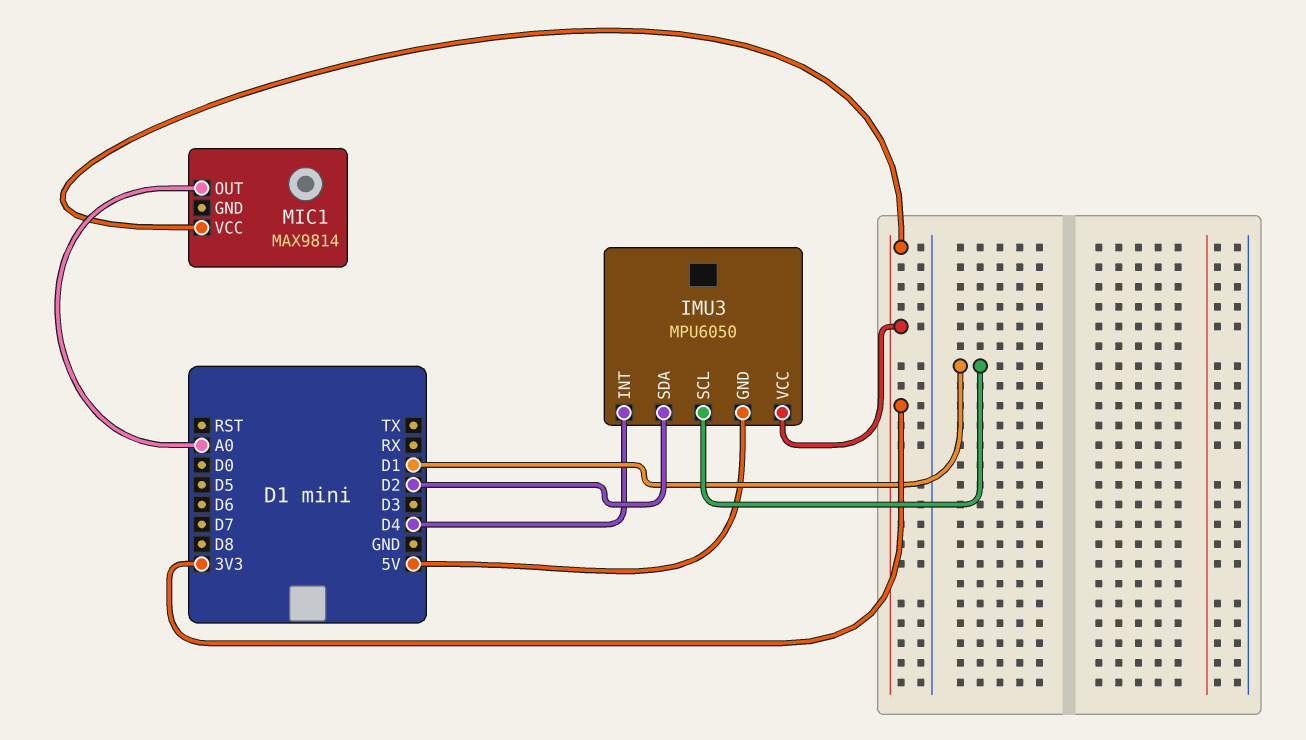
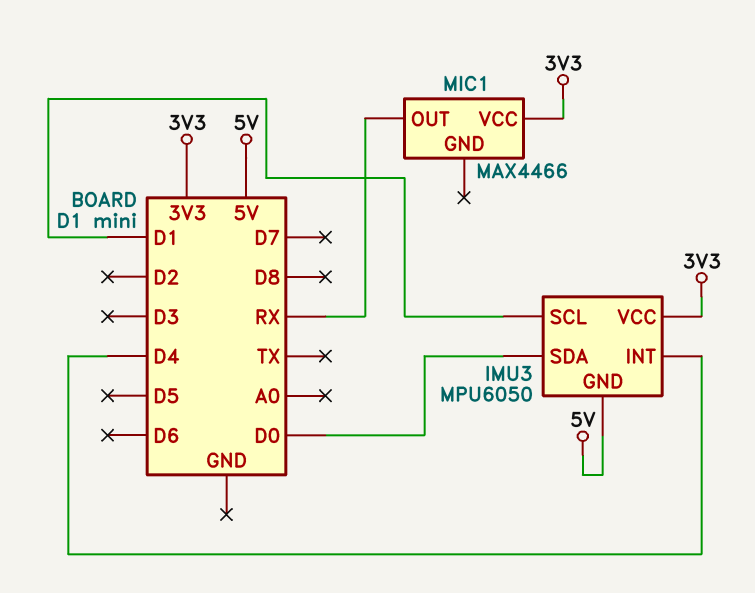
IMU3 pin SDA: D2 -> D0
MIC1: MAX9814 -> MAX4466
MIC1 pin OUT: A0 -> RX

